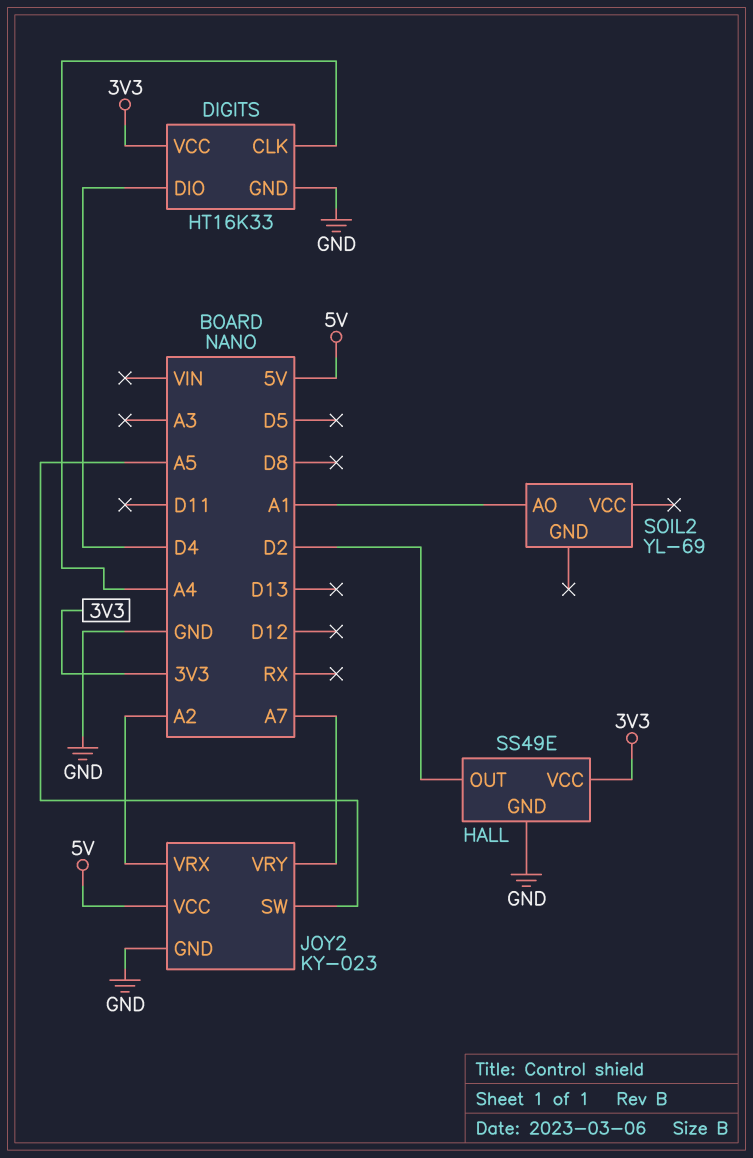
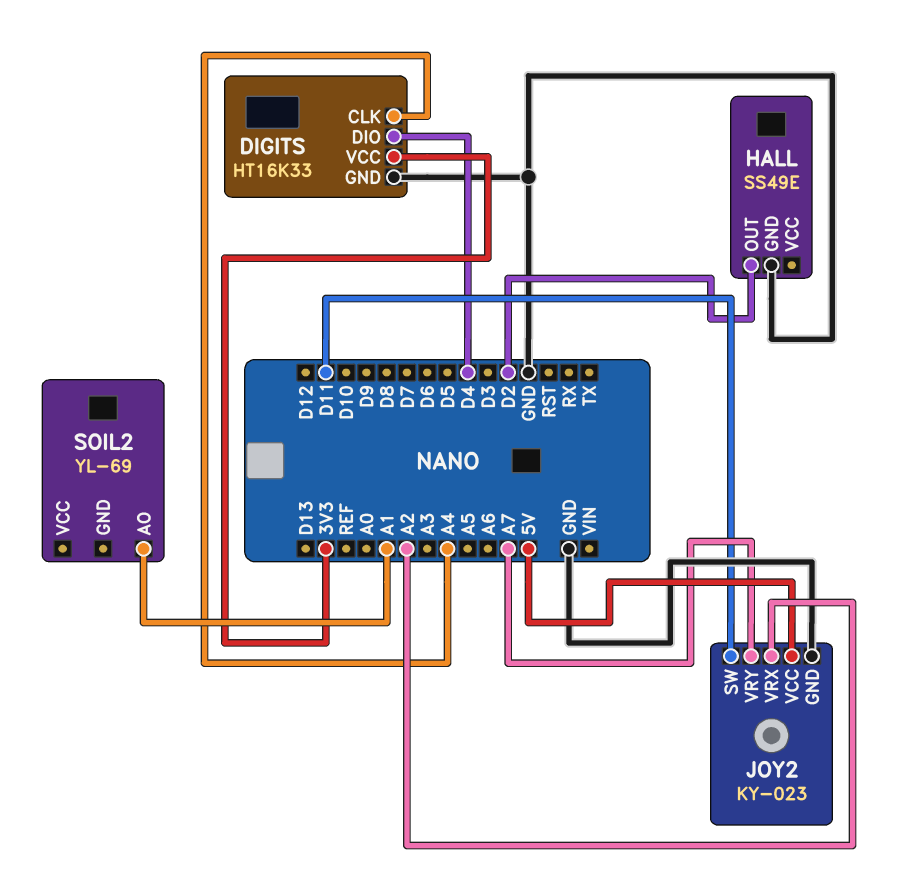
HALL pin VCC: 3V3 -> none
JOY2 pin SW: A5 -> D11

